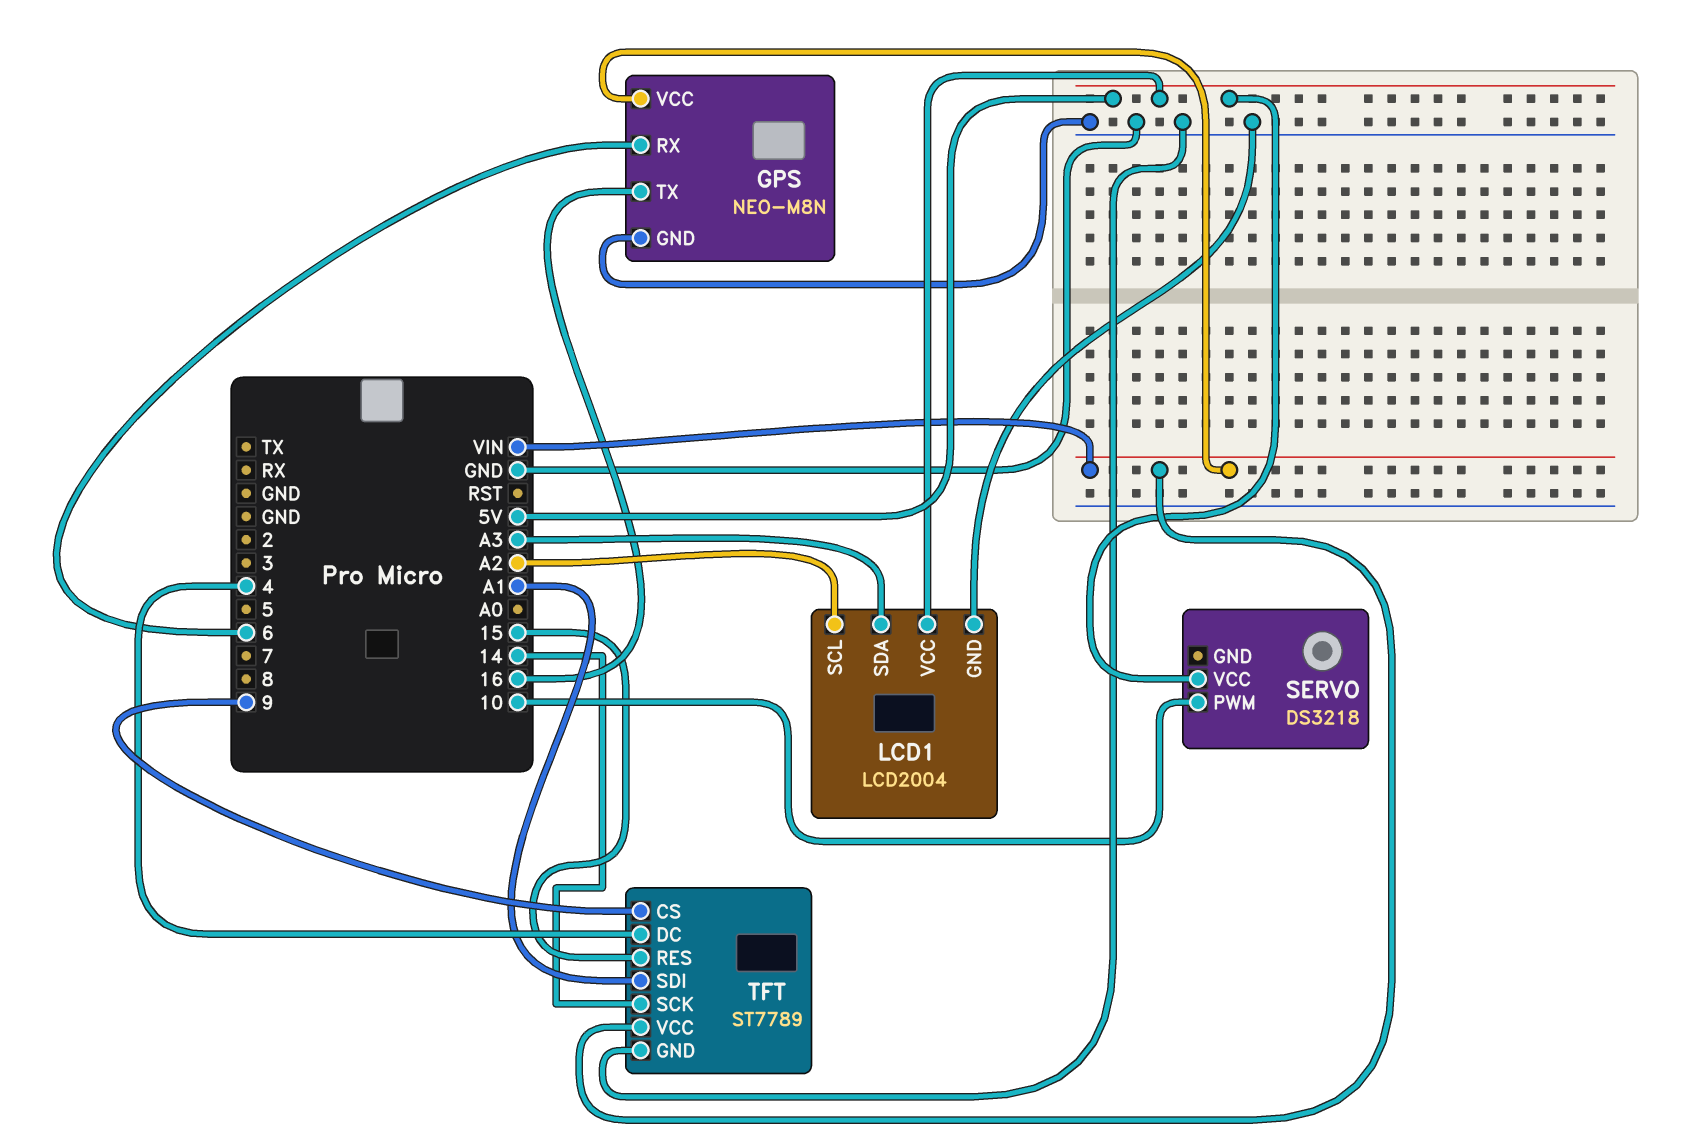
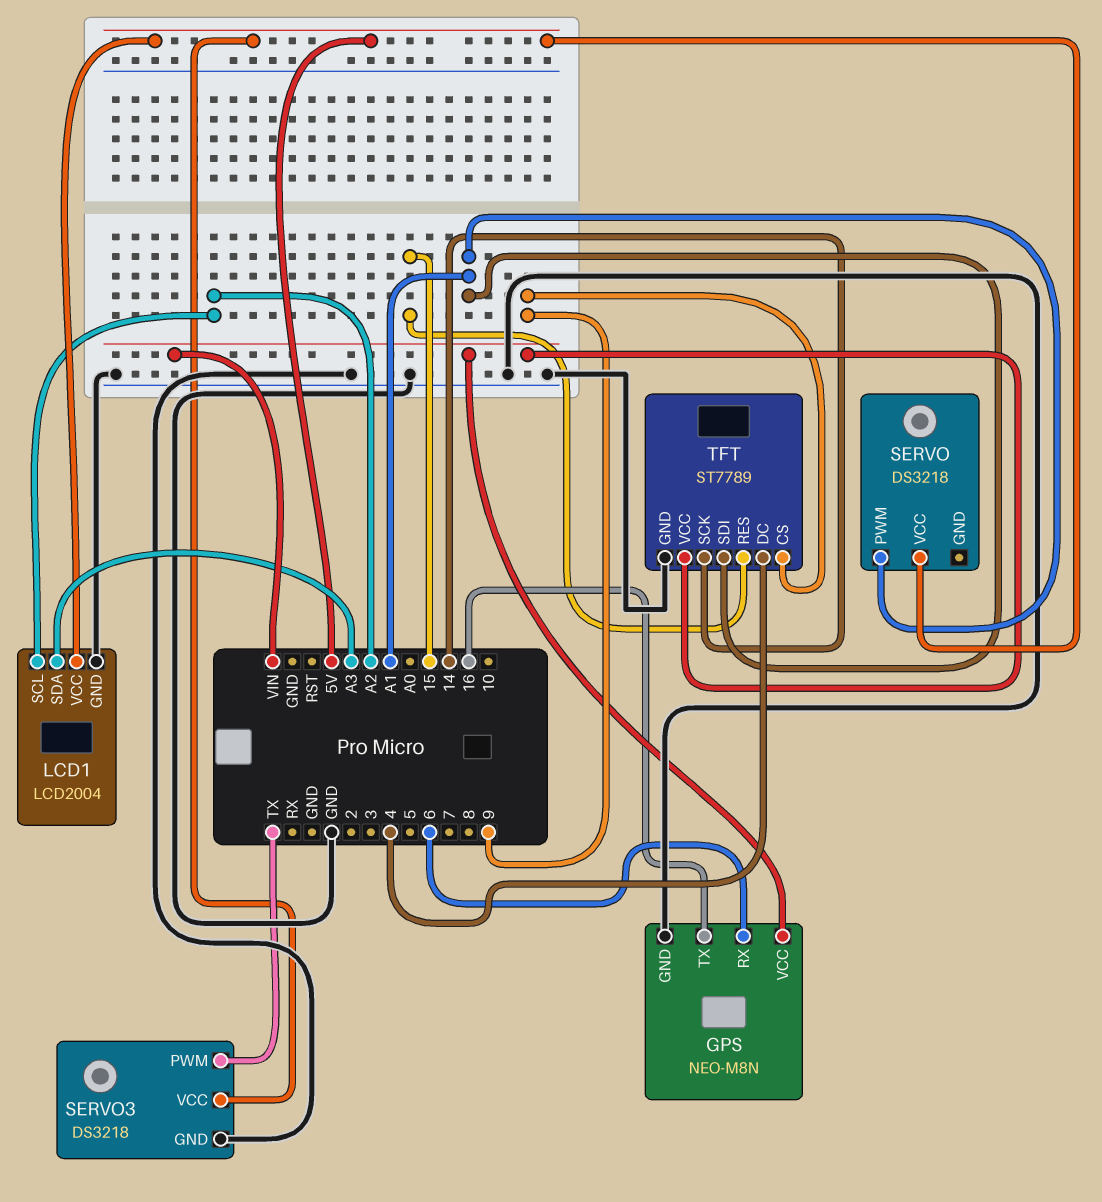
SERVO pin PWM: 10 -> A1
SERVO3: none -> DS3218
SERVO3 pin GND: none -> GND
SERVO3 pin PWM: none -> TX
SERVO3 pin VCC: none -> 5V

